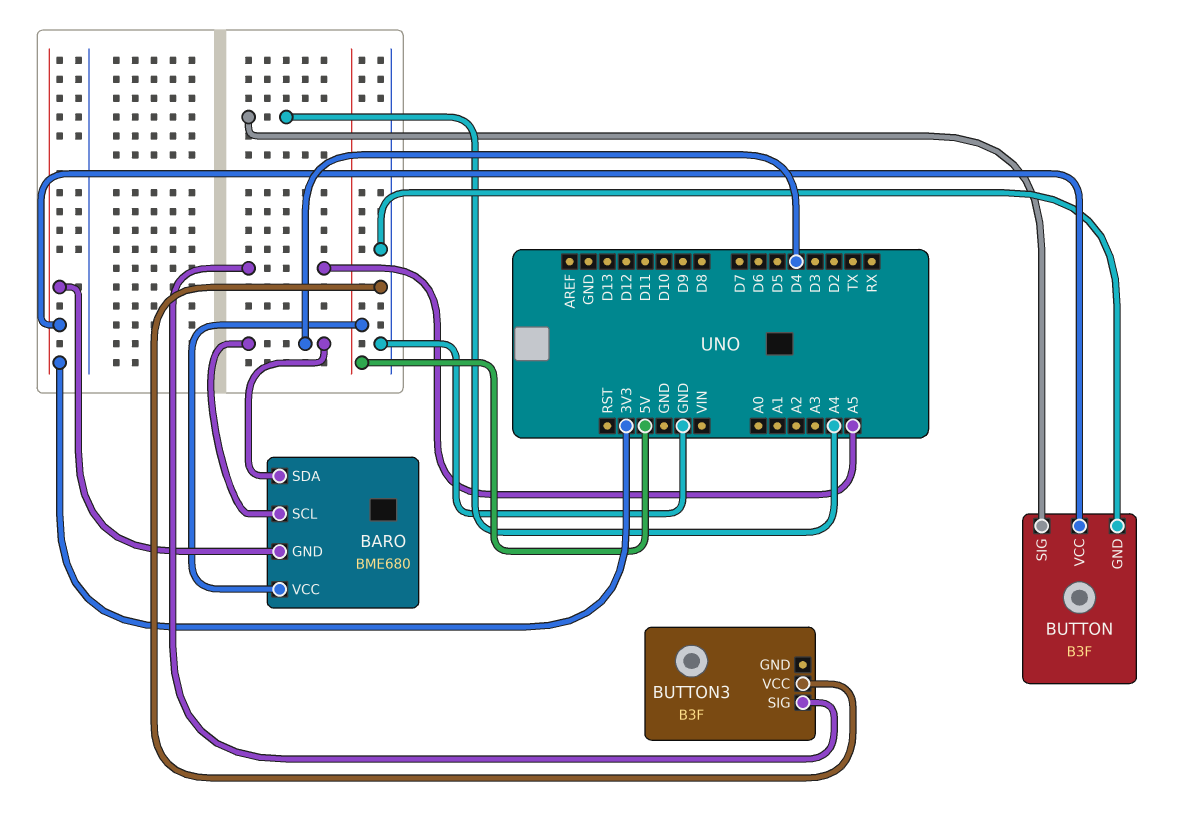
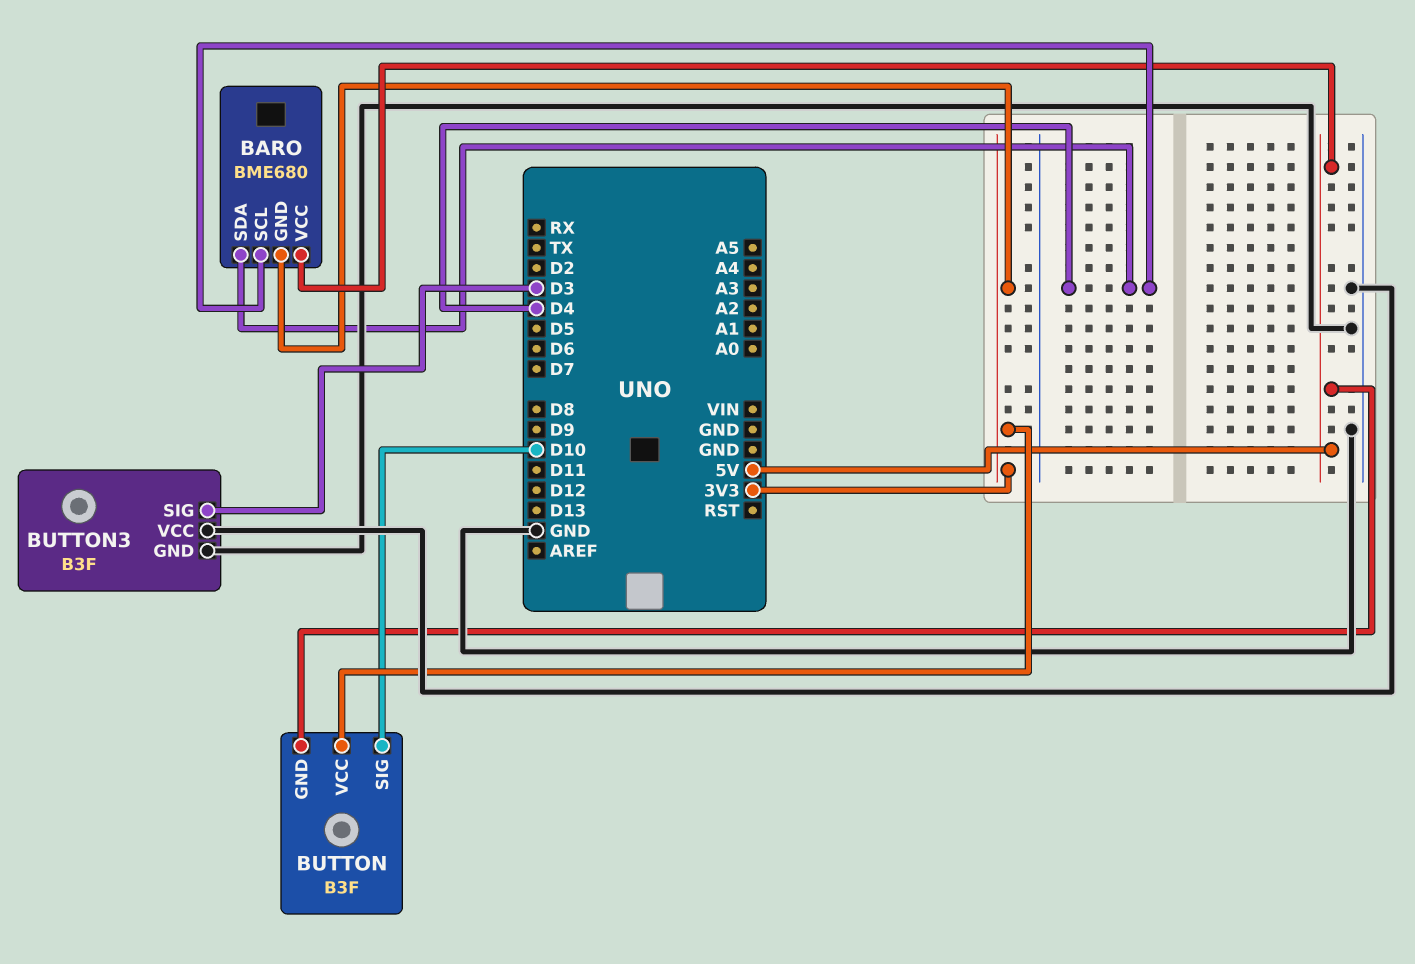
BUTTON pin GND: GND -> 5V
BUTTON pin SIG: A4 -> D10
BUTTON3 pin GND: none -> GND
BUTTON3 pin SIG: A5 -> D3

